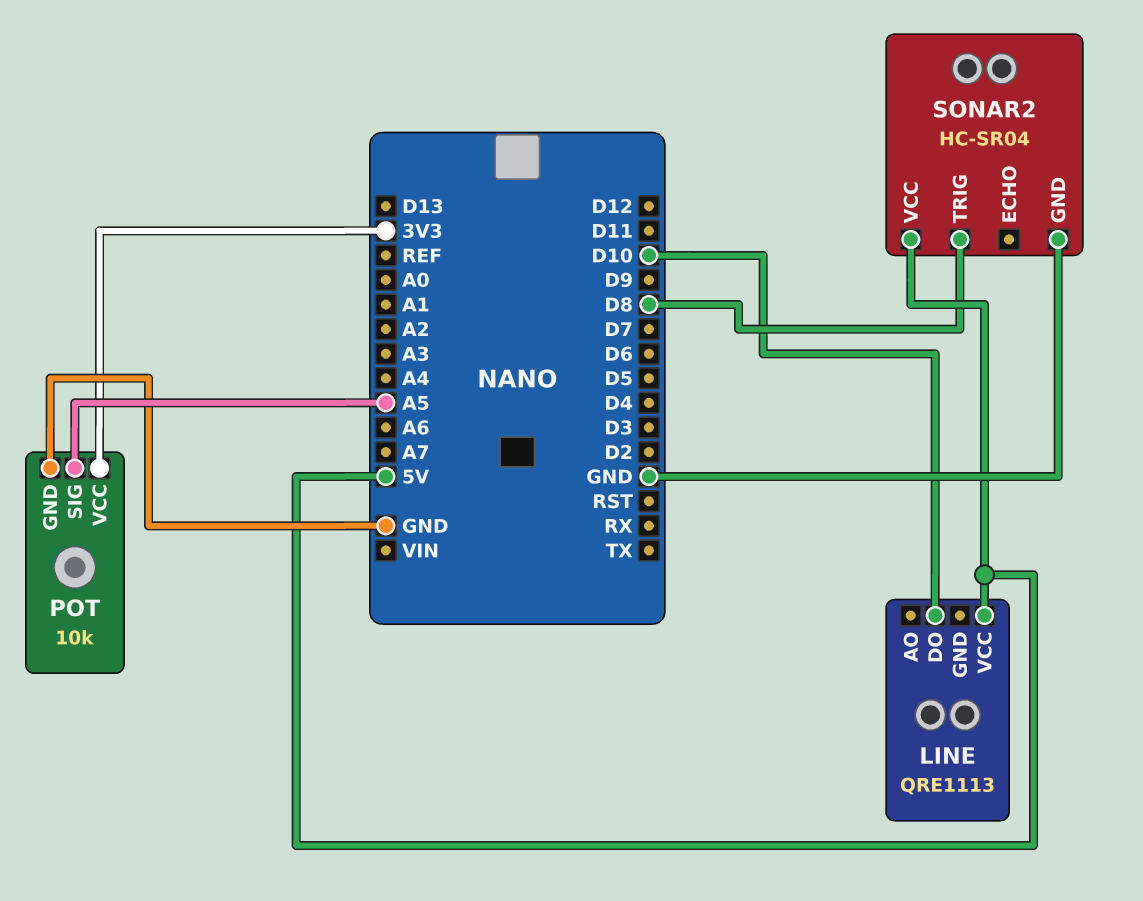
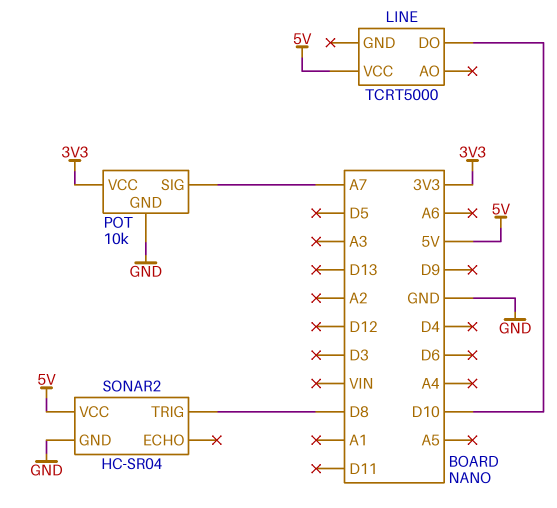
LINE: QRE1113 -> TCRT5000
POT pin SIG: A5 -> A7

